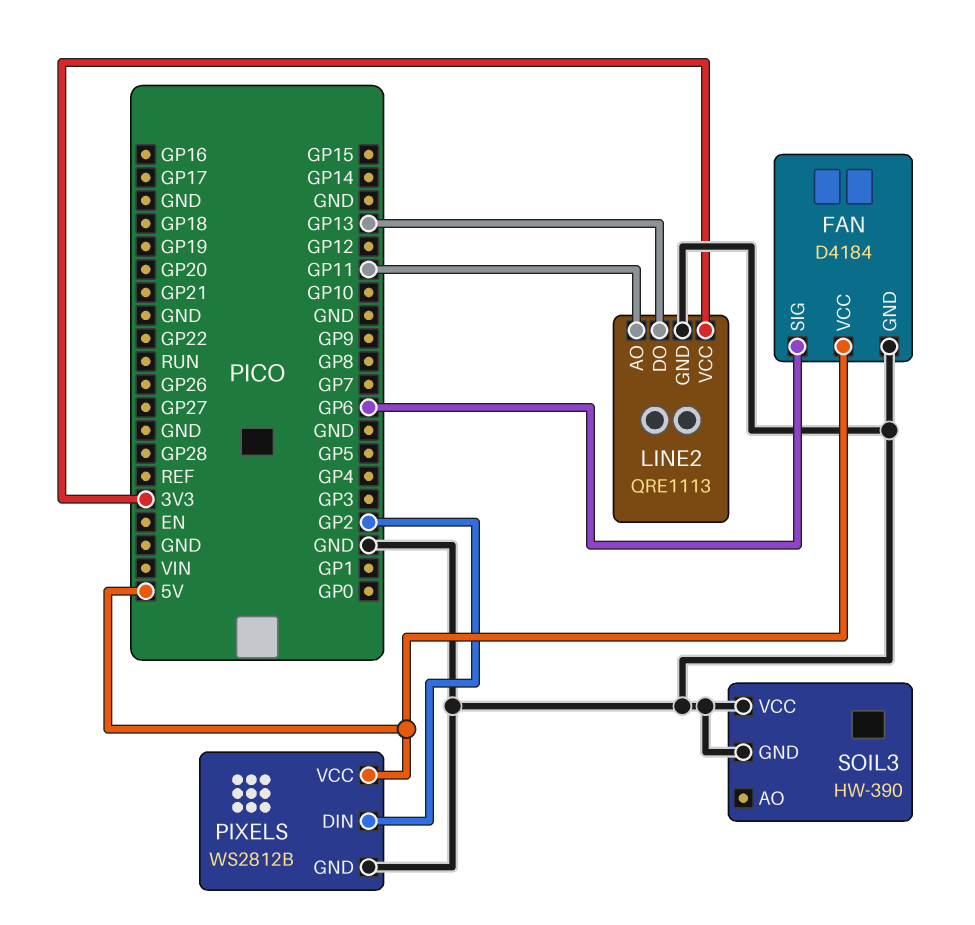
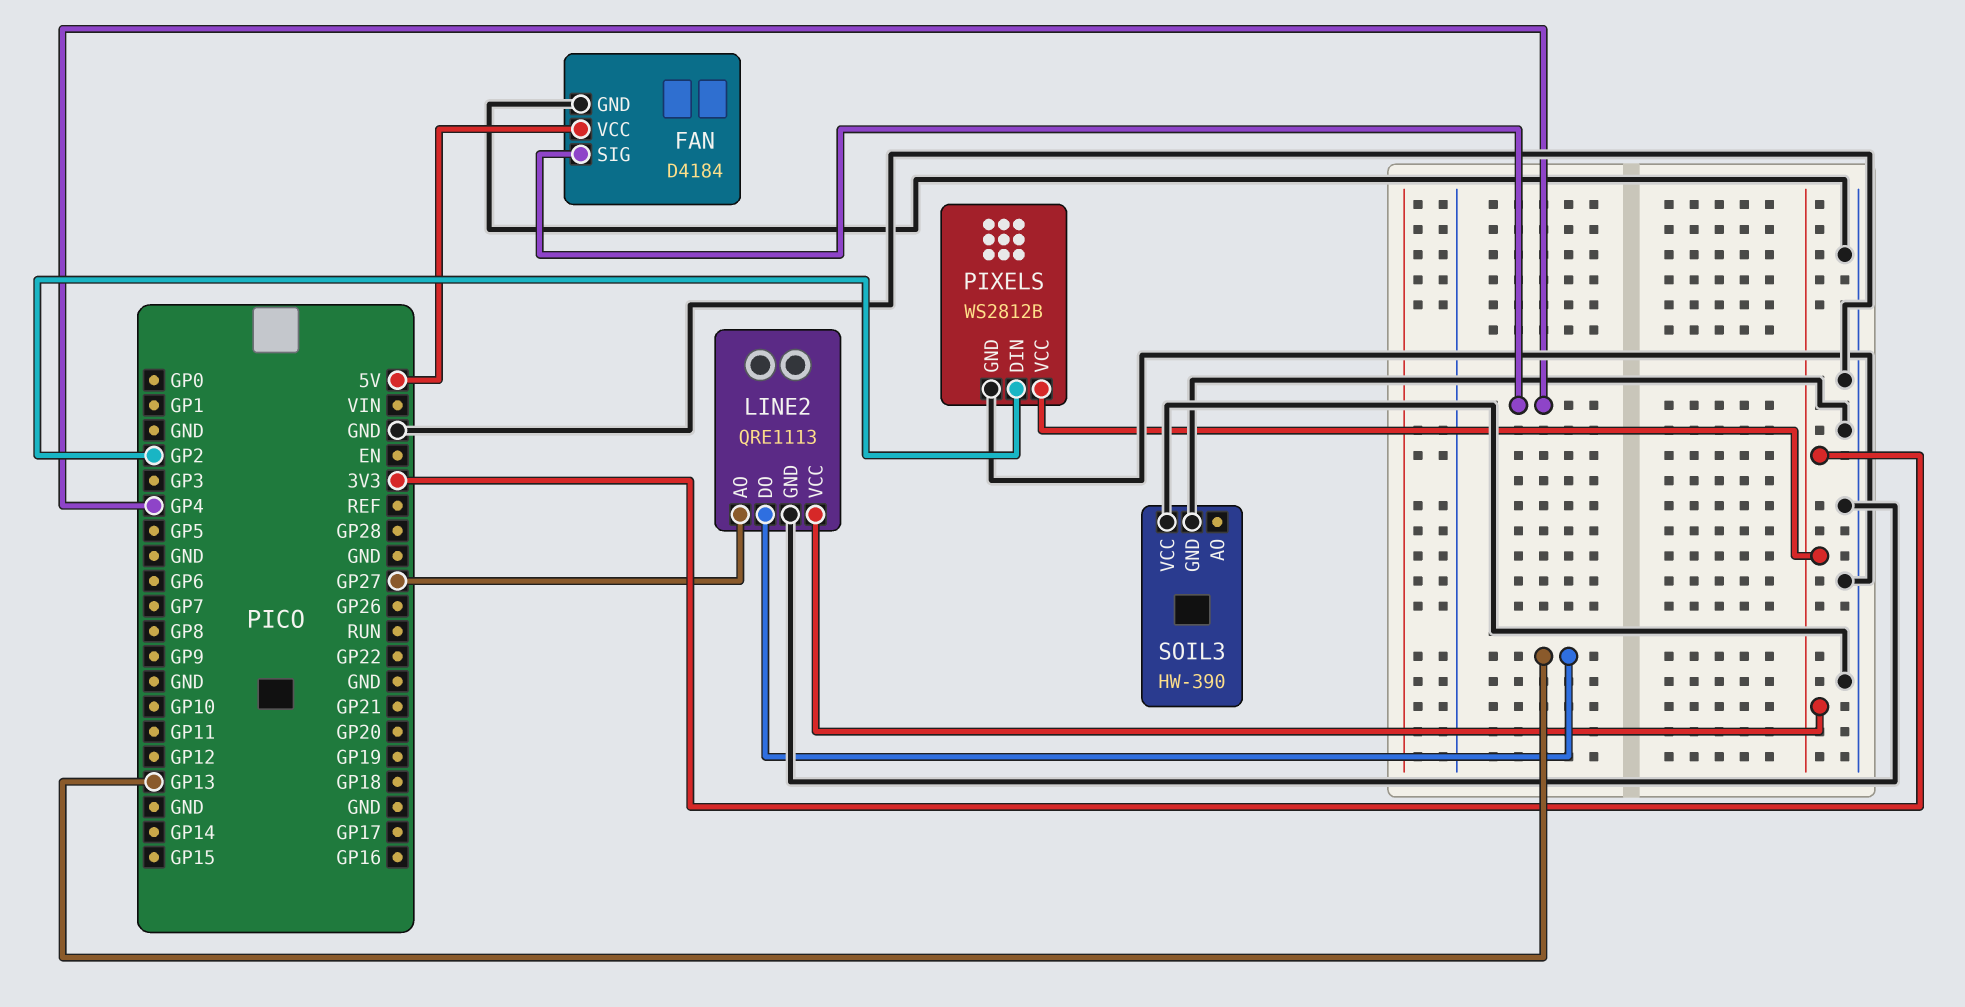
FAN pin SIG: GP6 -> GP4
LINE2 pin AO: GP11 -> GP27
PIXELS pin VCC: 5V -> 3V3

